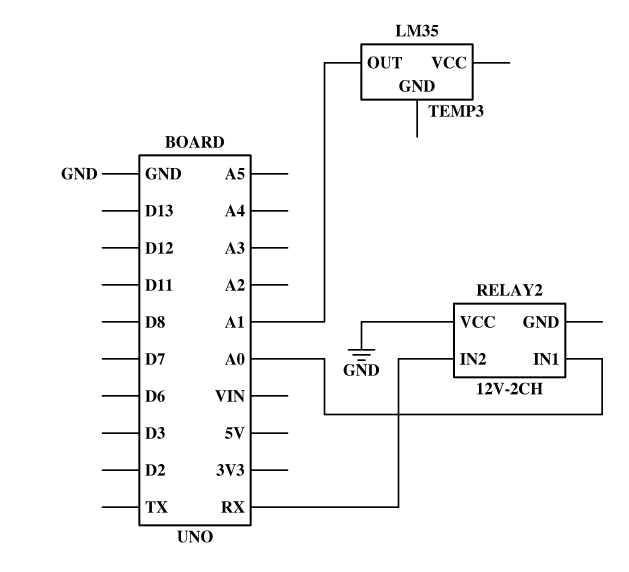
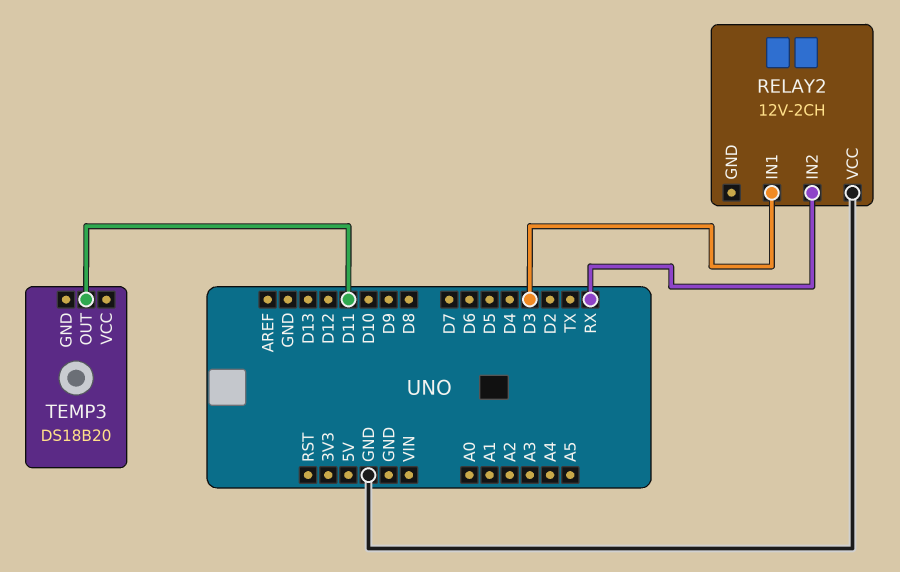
RELAY2 pin IN1: A0 -> D3
TEMP3: LM35 -> DS18B20
TEMP3 pin OUT: A1 -> D11

